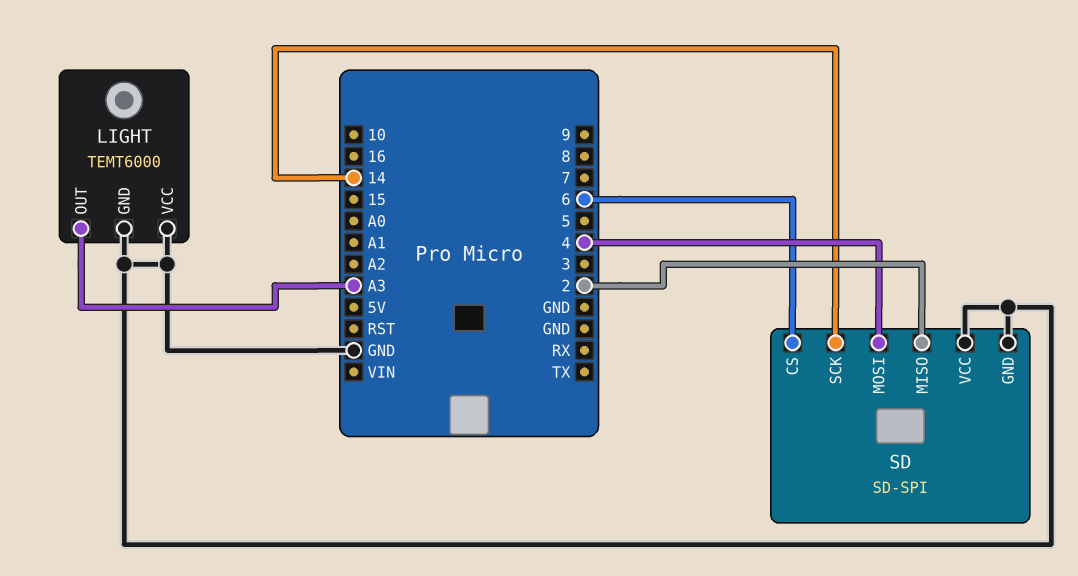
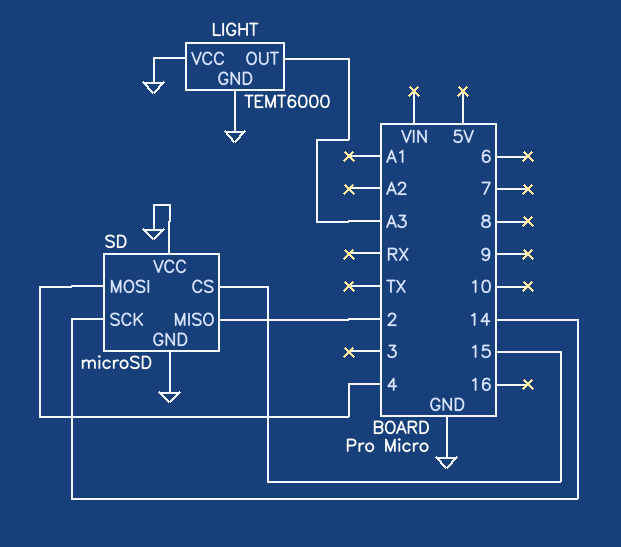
SD: SD-SPI -> microSD
SD pin CS: 6 -> 15

